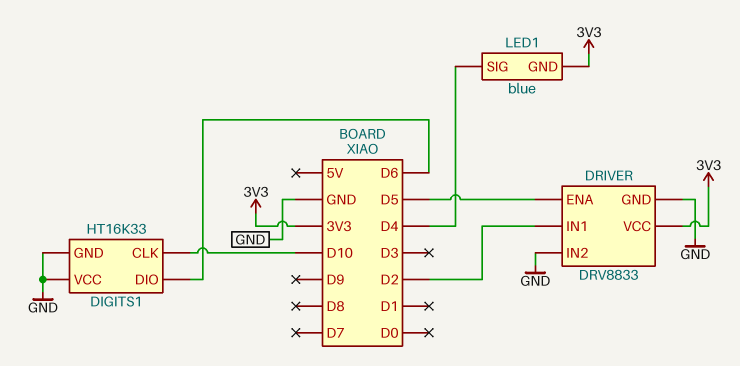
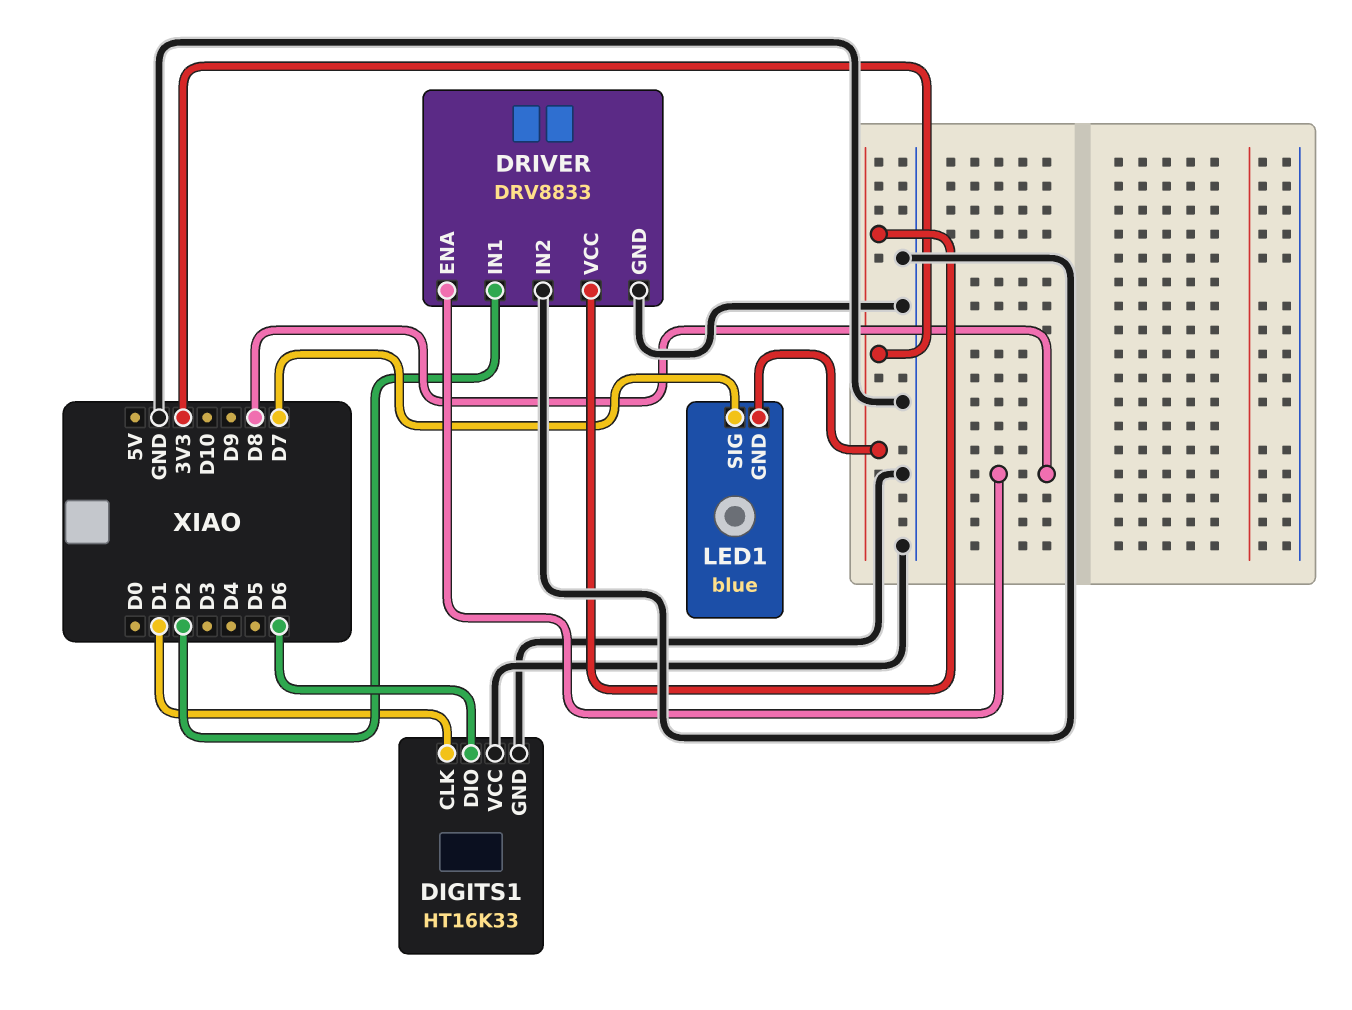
DIGITS1 pin CLK: D10 -> D1
DRIVER pin ENA: D5 -> D8
LED1 pin SIG: D4 -> D7

